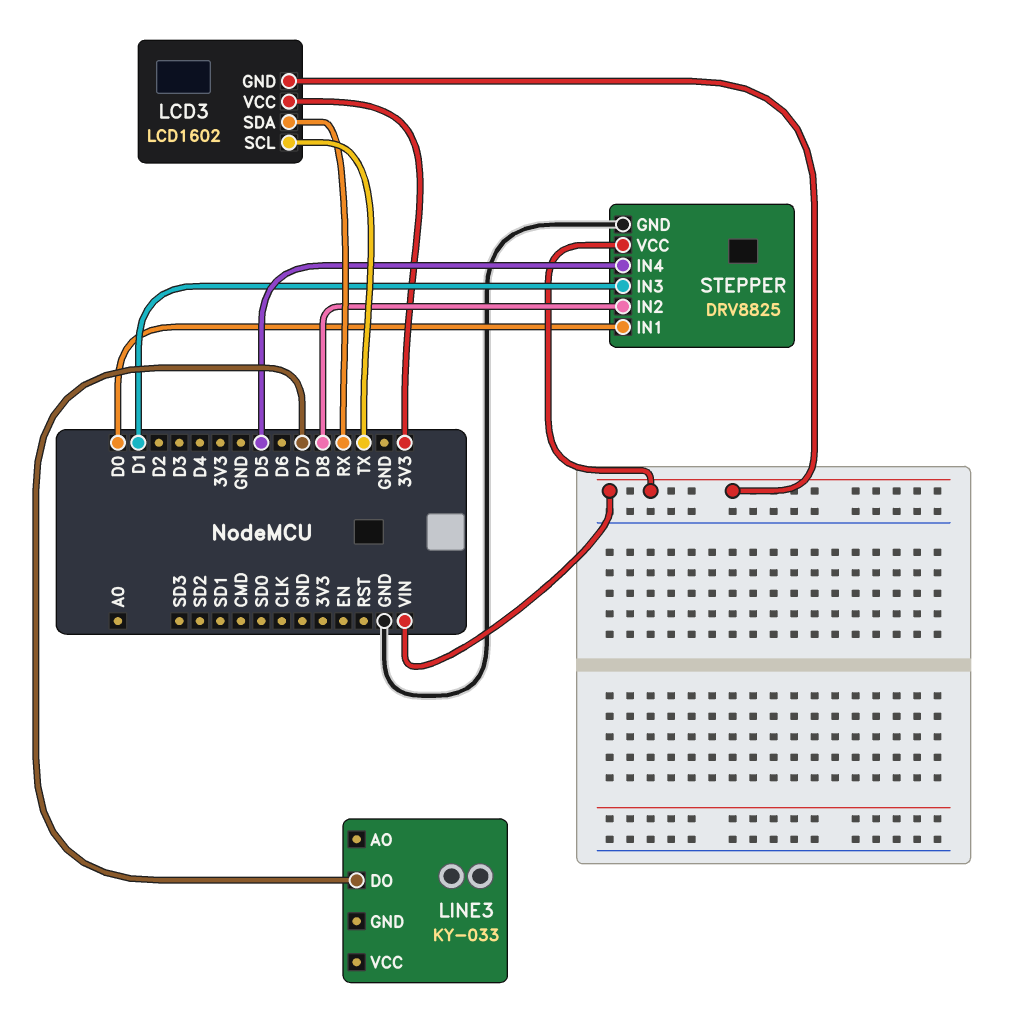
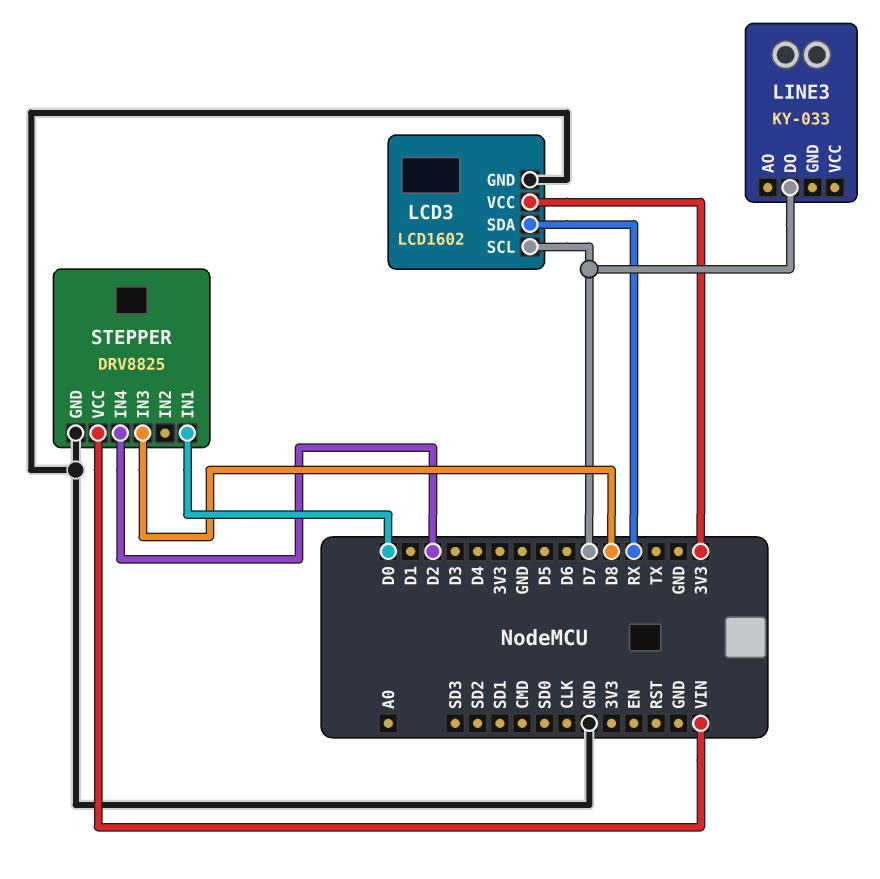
LCD3 pin GND: VIN -> GND
LCD3 pin SCL: TX -> D7
STEPPER pin IN2: D8 -> none
STEPPER pin IN3: D1 -> D8
STEPPER pin IN4: D5 -> D2

